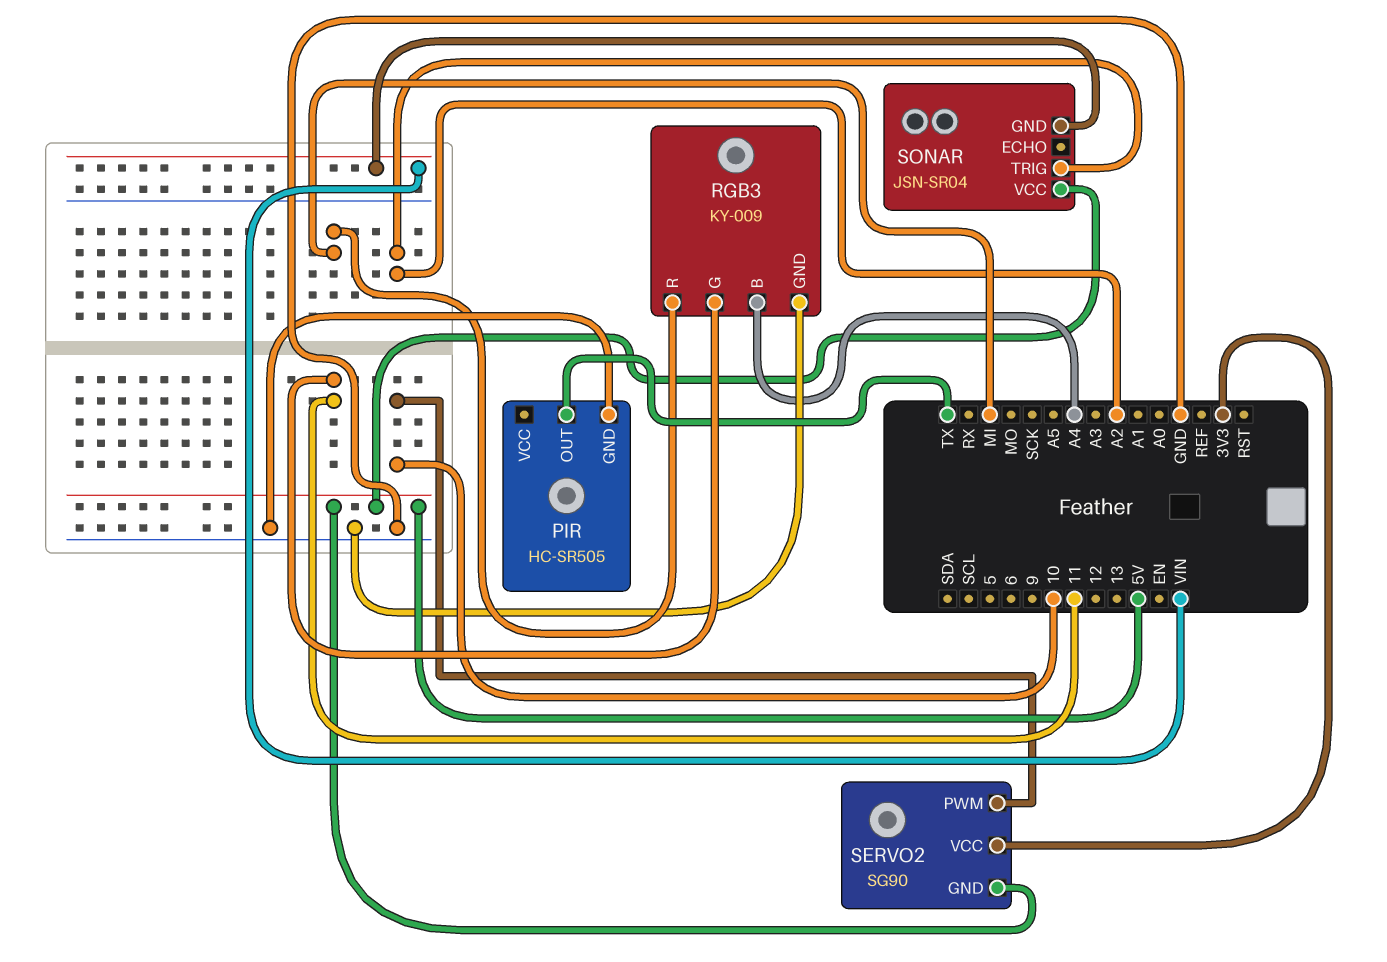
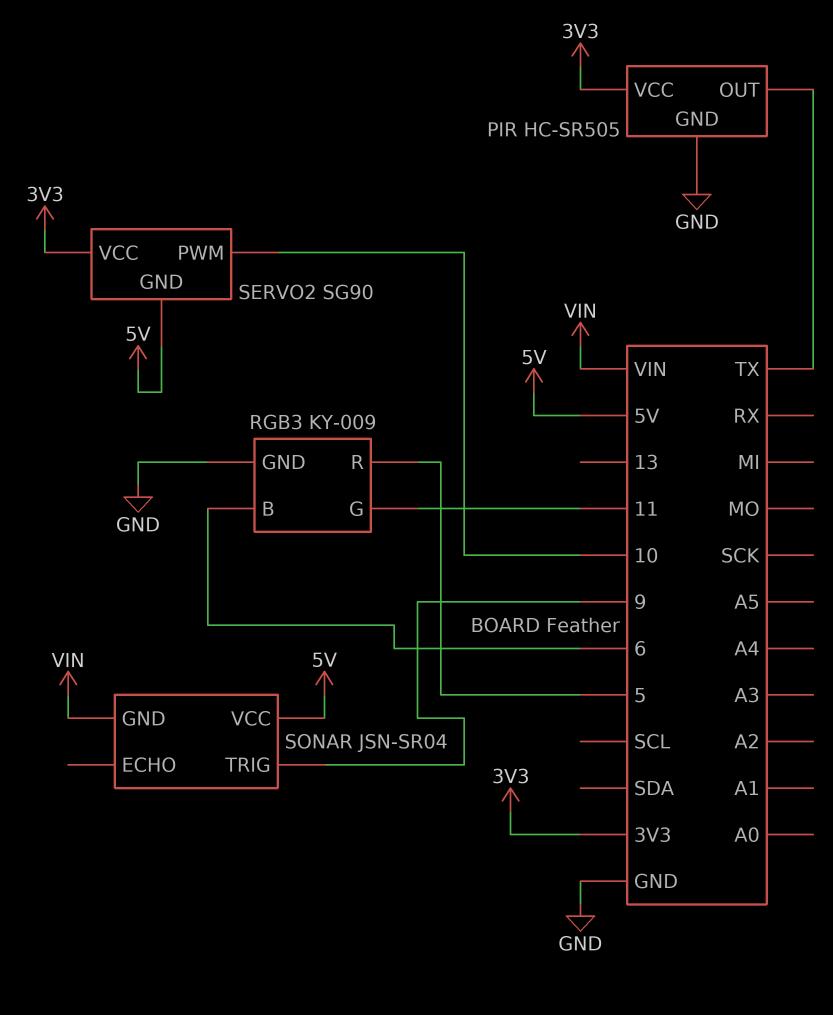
PIR pin VCC: none -> 3V3
RGB3 pin B: A4 -> 6
RGB3 pin R: MI -> 5
SONAR pin TRIG: A2 -> 9

